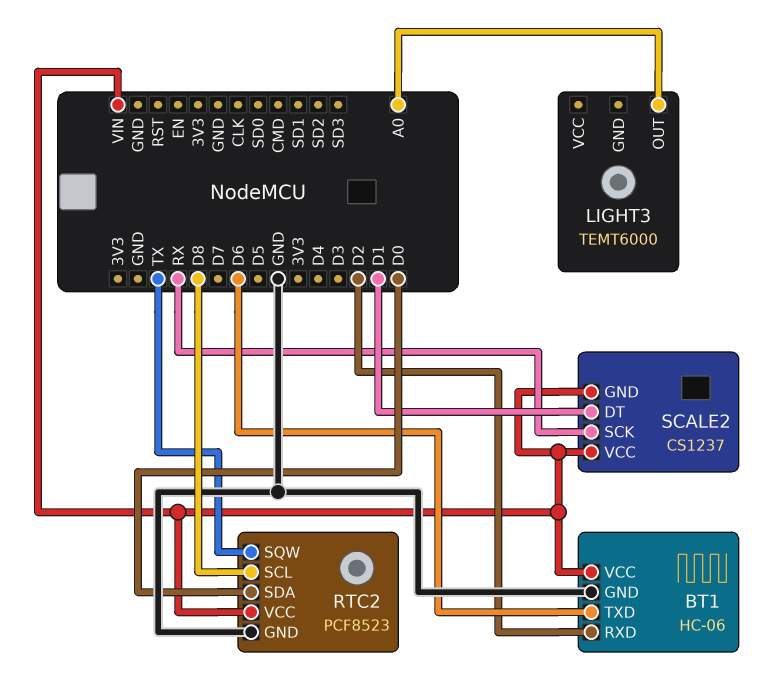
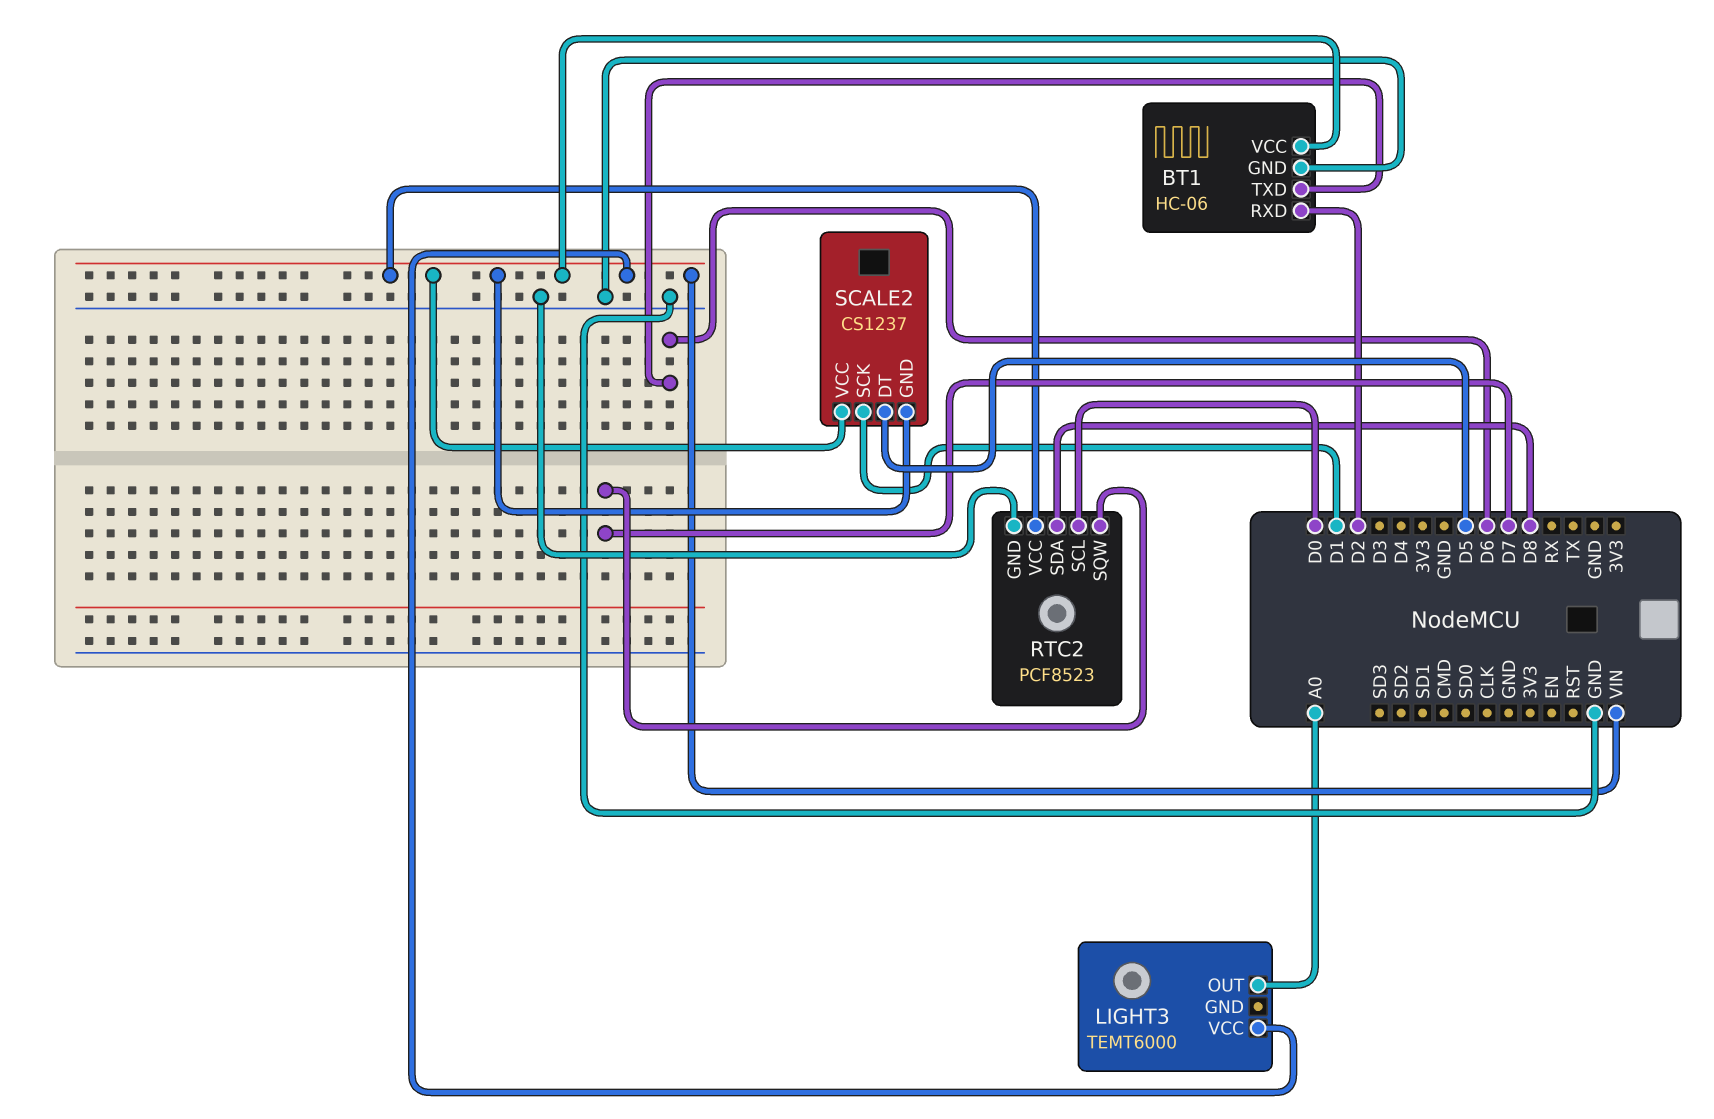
LIGHT3 pin VCC: none -> VIN
RTC2 pin SCL: D8 -> D0
RTC2 pin SDA: D0 -> D8
RTC2 pin SQW: TX -> D7
SCALE2 pin DT: D1 -> D5
SCALE2 pin SCK: RX -> D1

